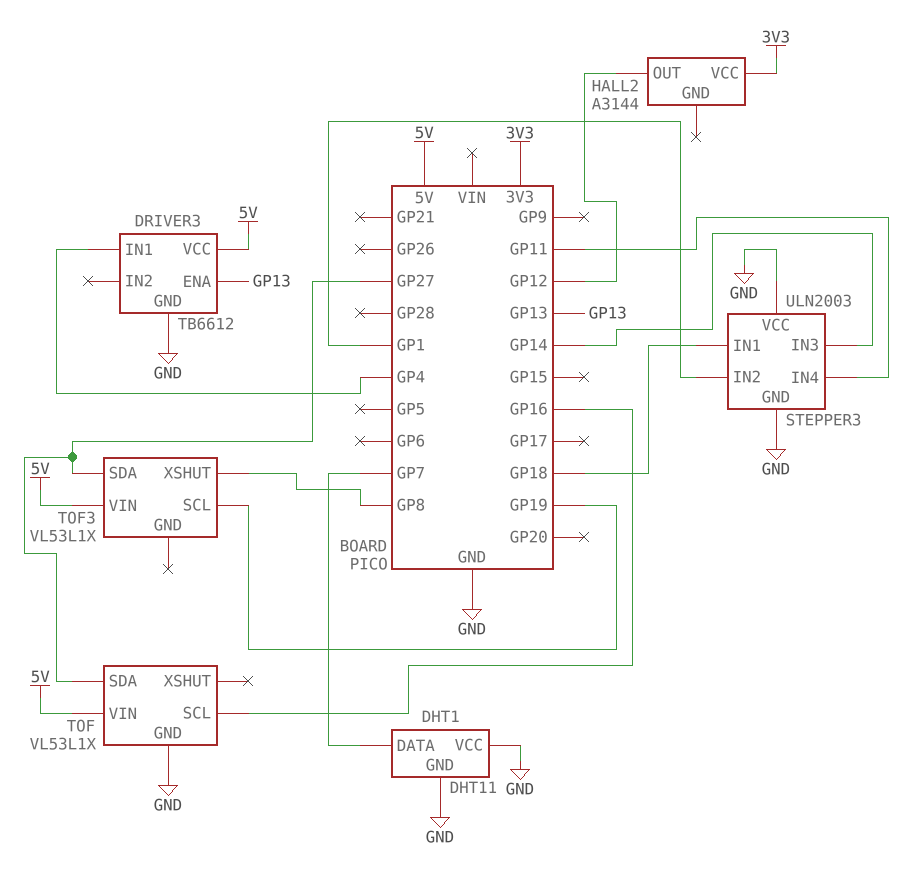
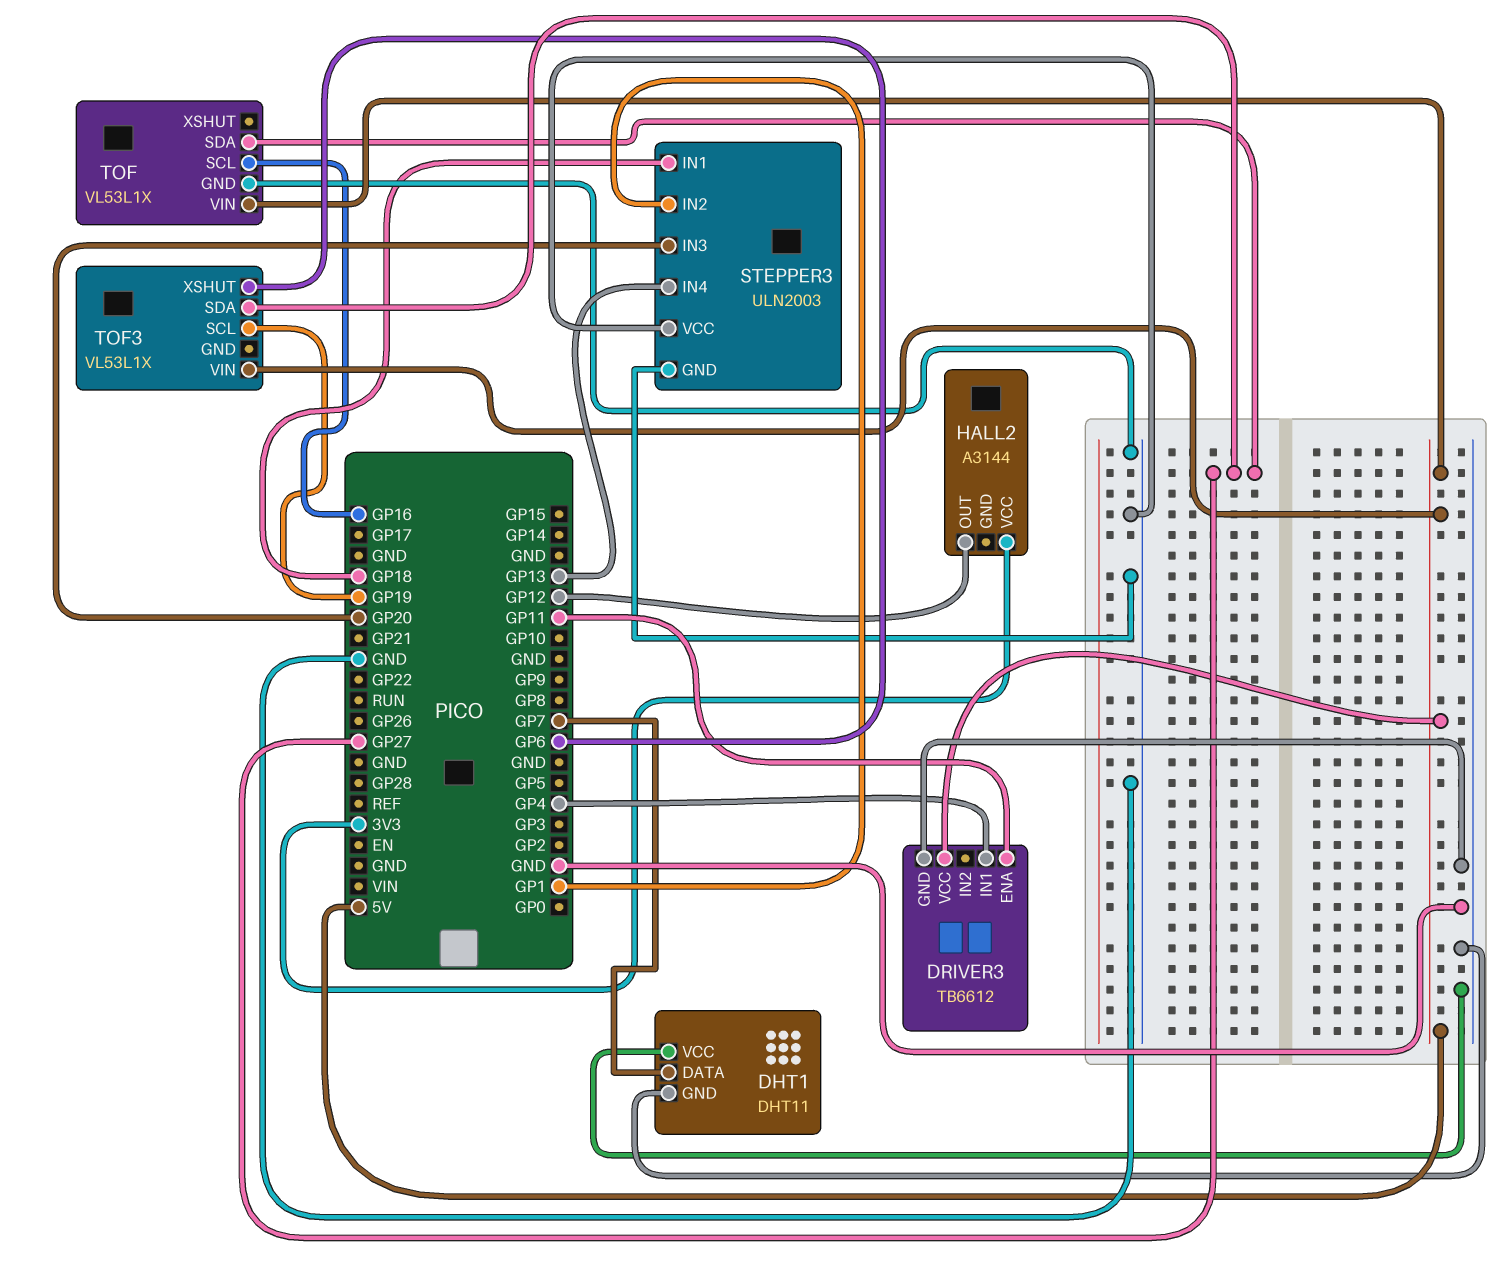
DRIVER3 pin ENA: GP13 -> GP11
STEPPER3 pin IN3: GP14 -> GP20
STEPPER3 pin IN4: GP11 -> GP13
TOF3 pin XSHUT: GP8 -> GP6

